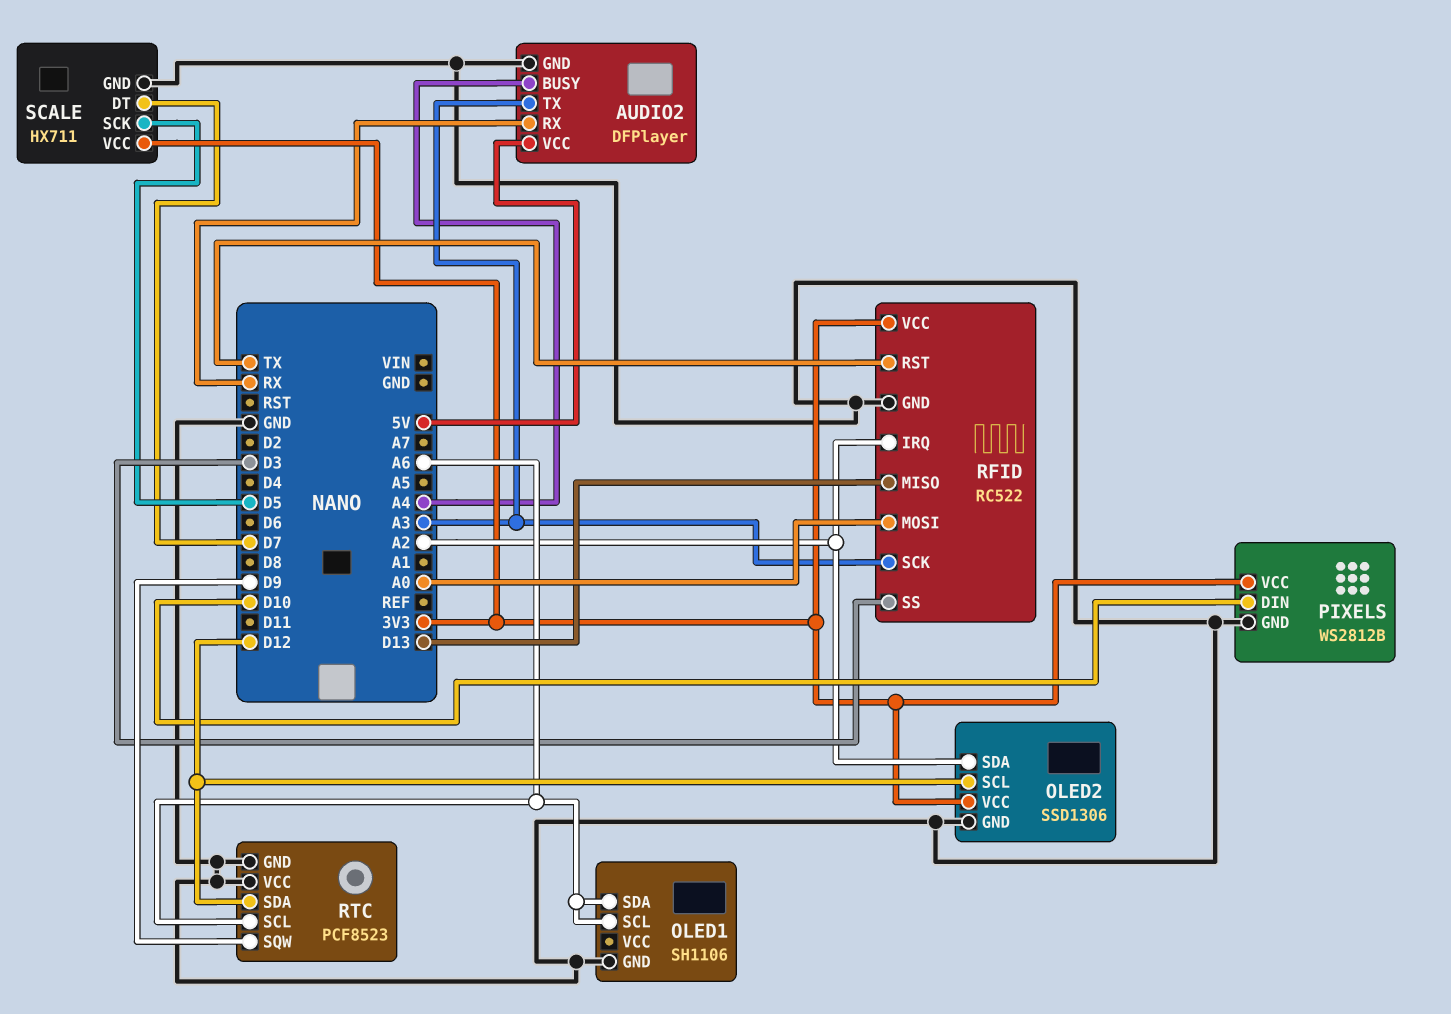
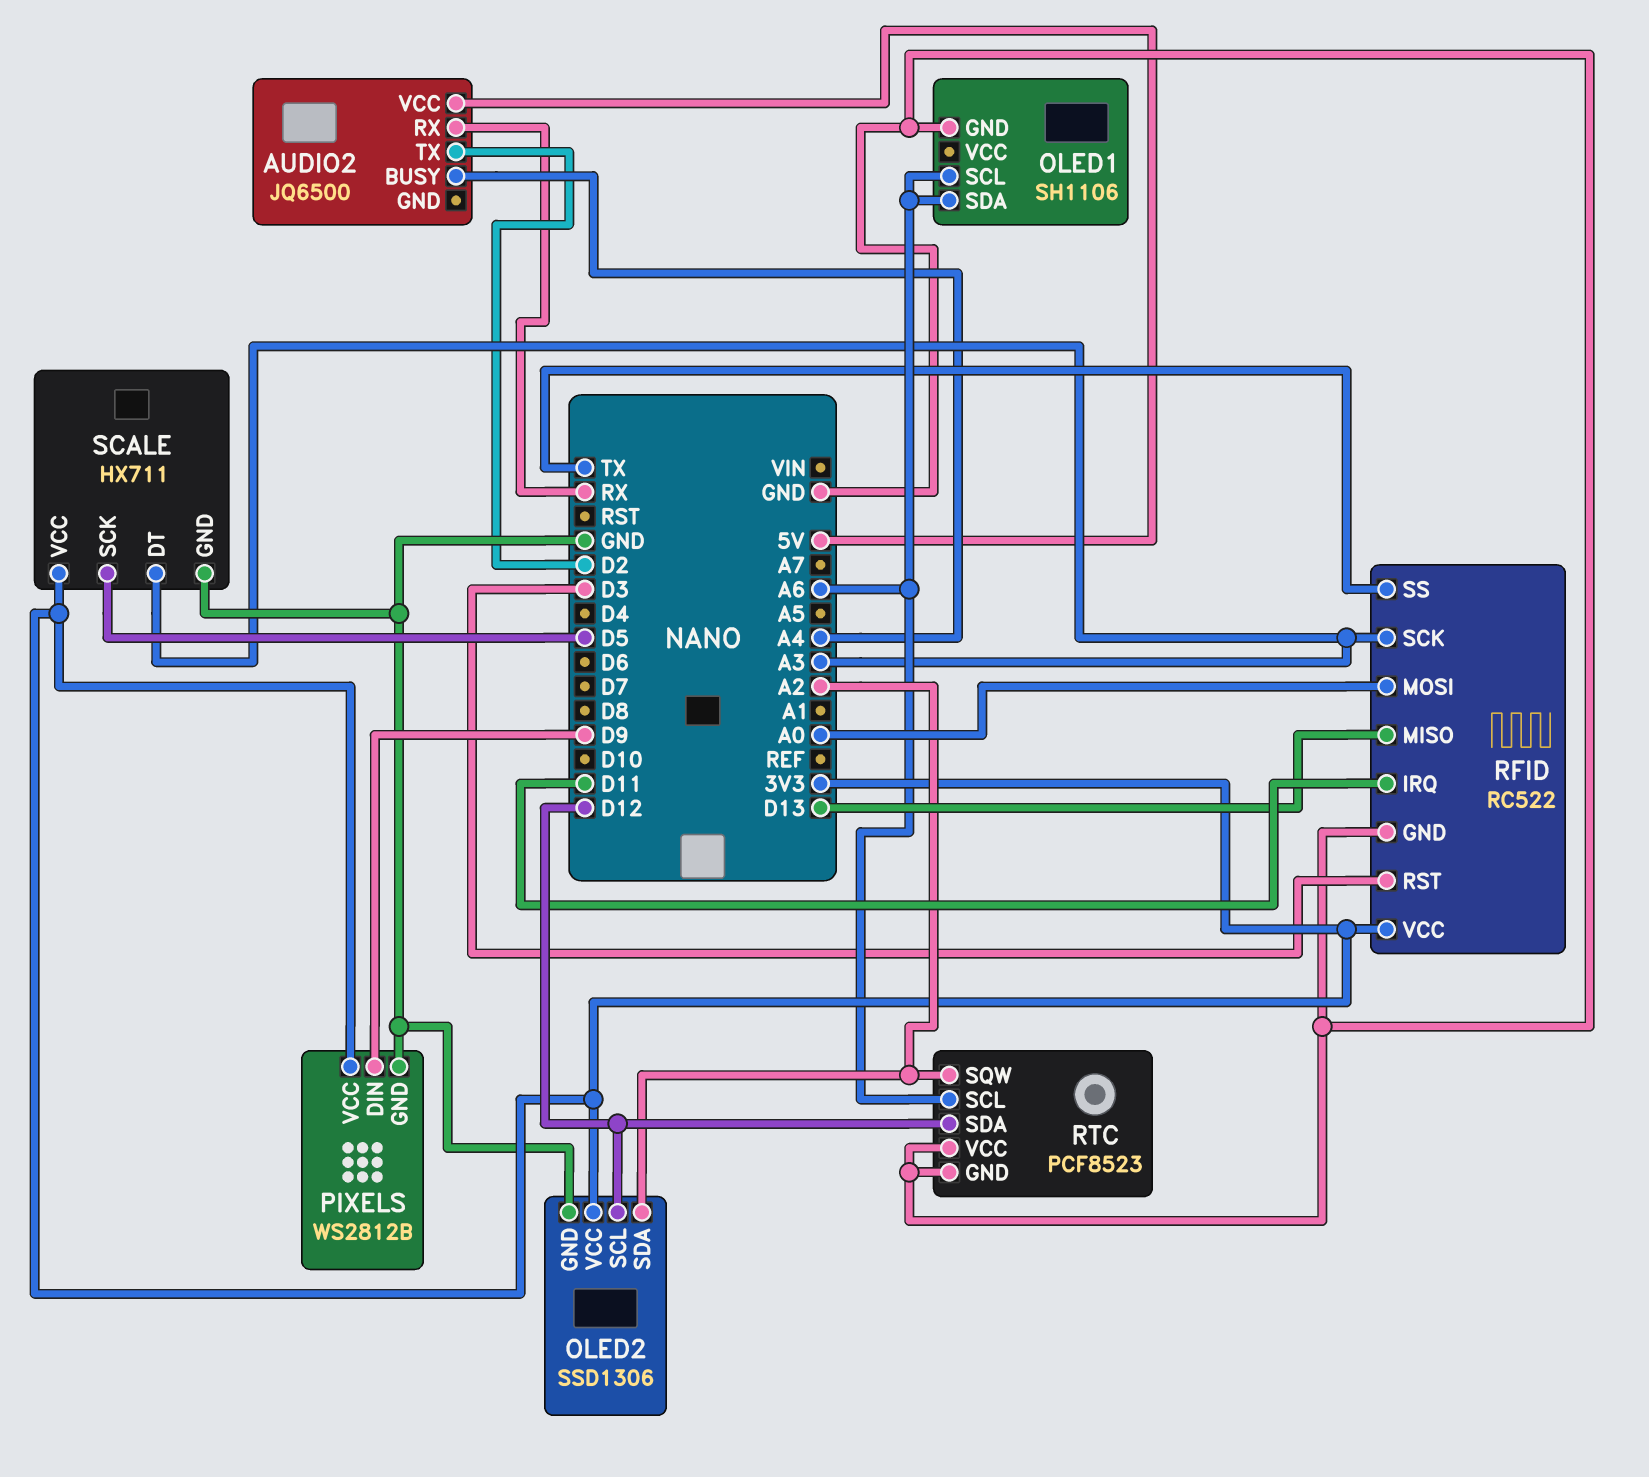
AUDIO2: DFPlayer -> JQ6500
AUDIO2 pin GND: GND -> none
AUDIO2 pin TX: A3 -> D2
PIXELS pin DIN: D10 -> D9
RFID pin IRQ: A2 -> D11
RFID pin RST: TX -> D3
RFID pin SS: D3 -> TX
RTC pin SQW: D9 -> A2
SCALE pin DT: D7 -> A3

